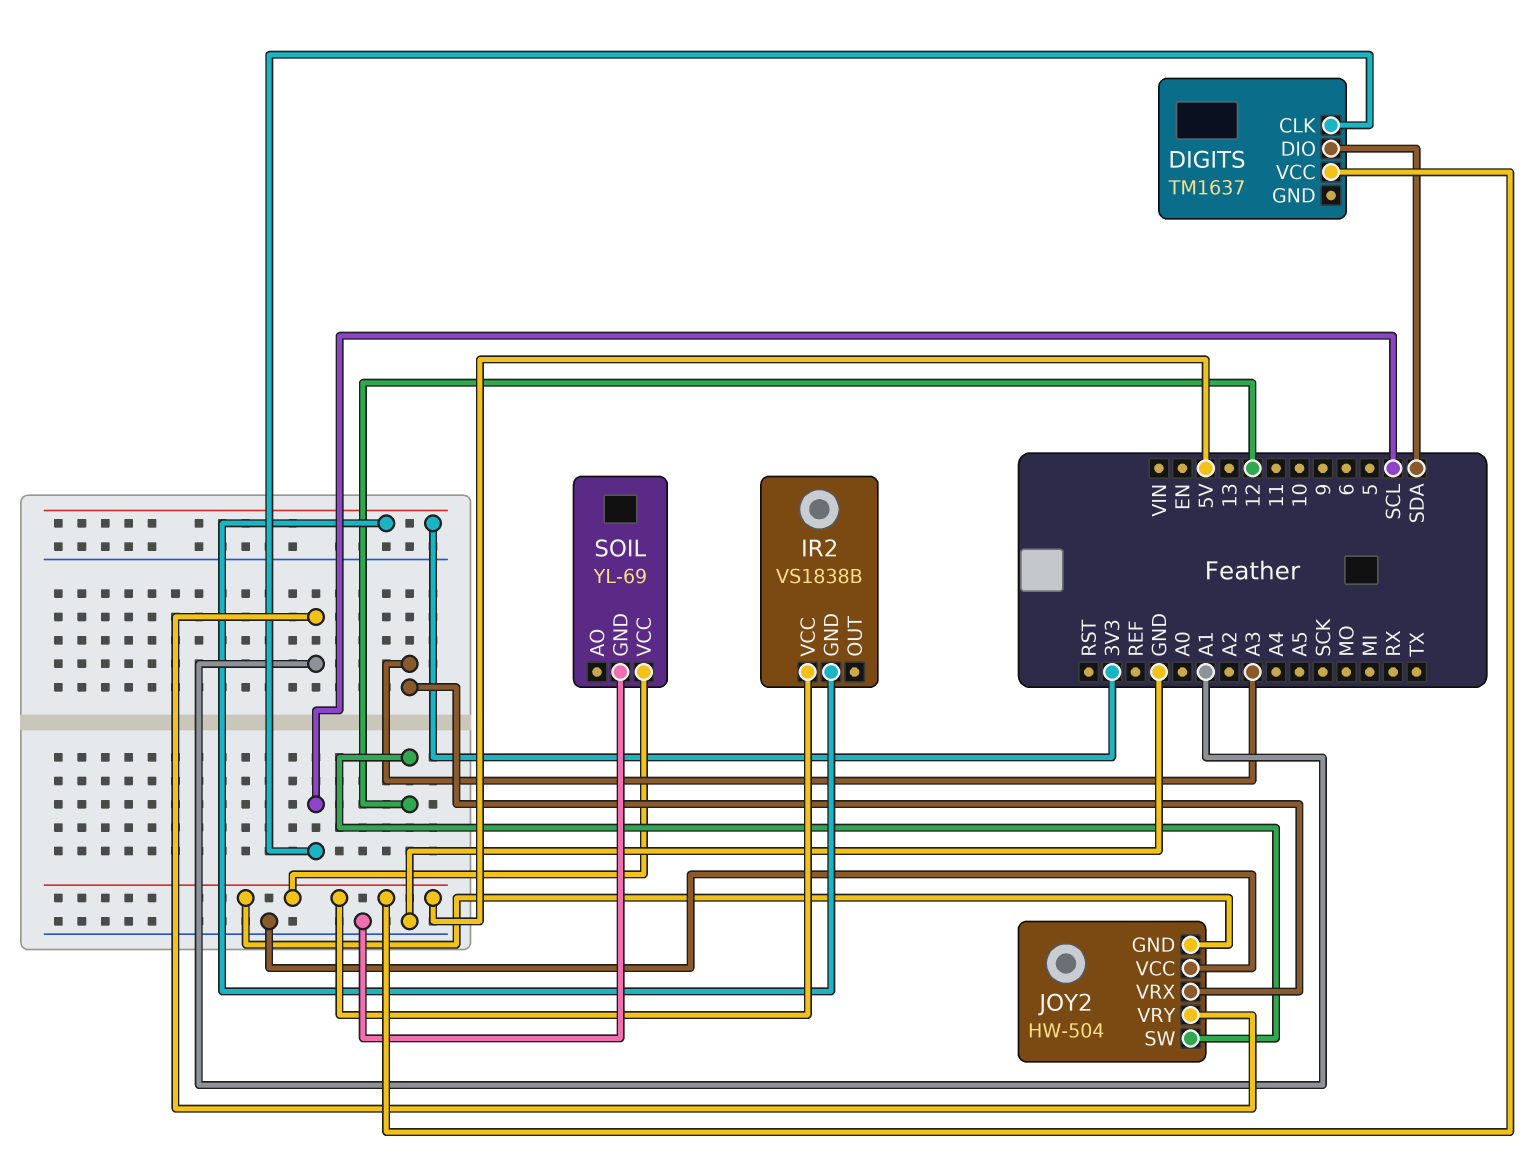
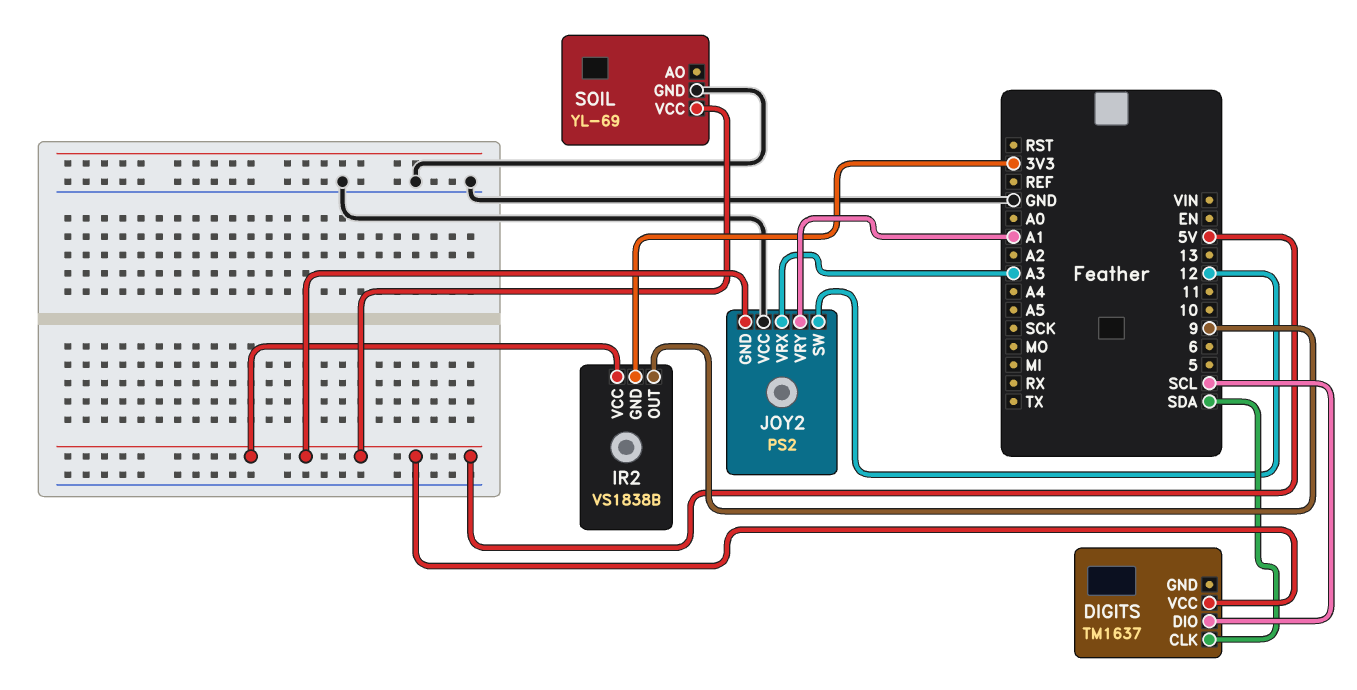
DIGITS pin CLK: SCL -> SDA
DIGITS pin DIO: SDA -> SCL
IR2 pin OUT: none -> 9
JOY2: HW-504 -> PS2

